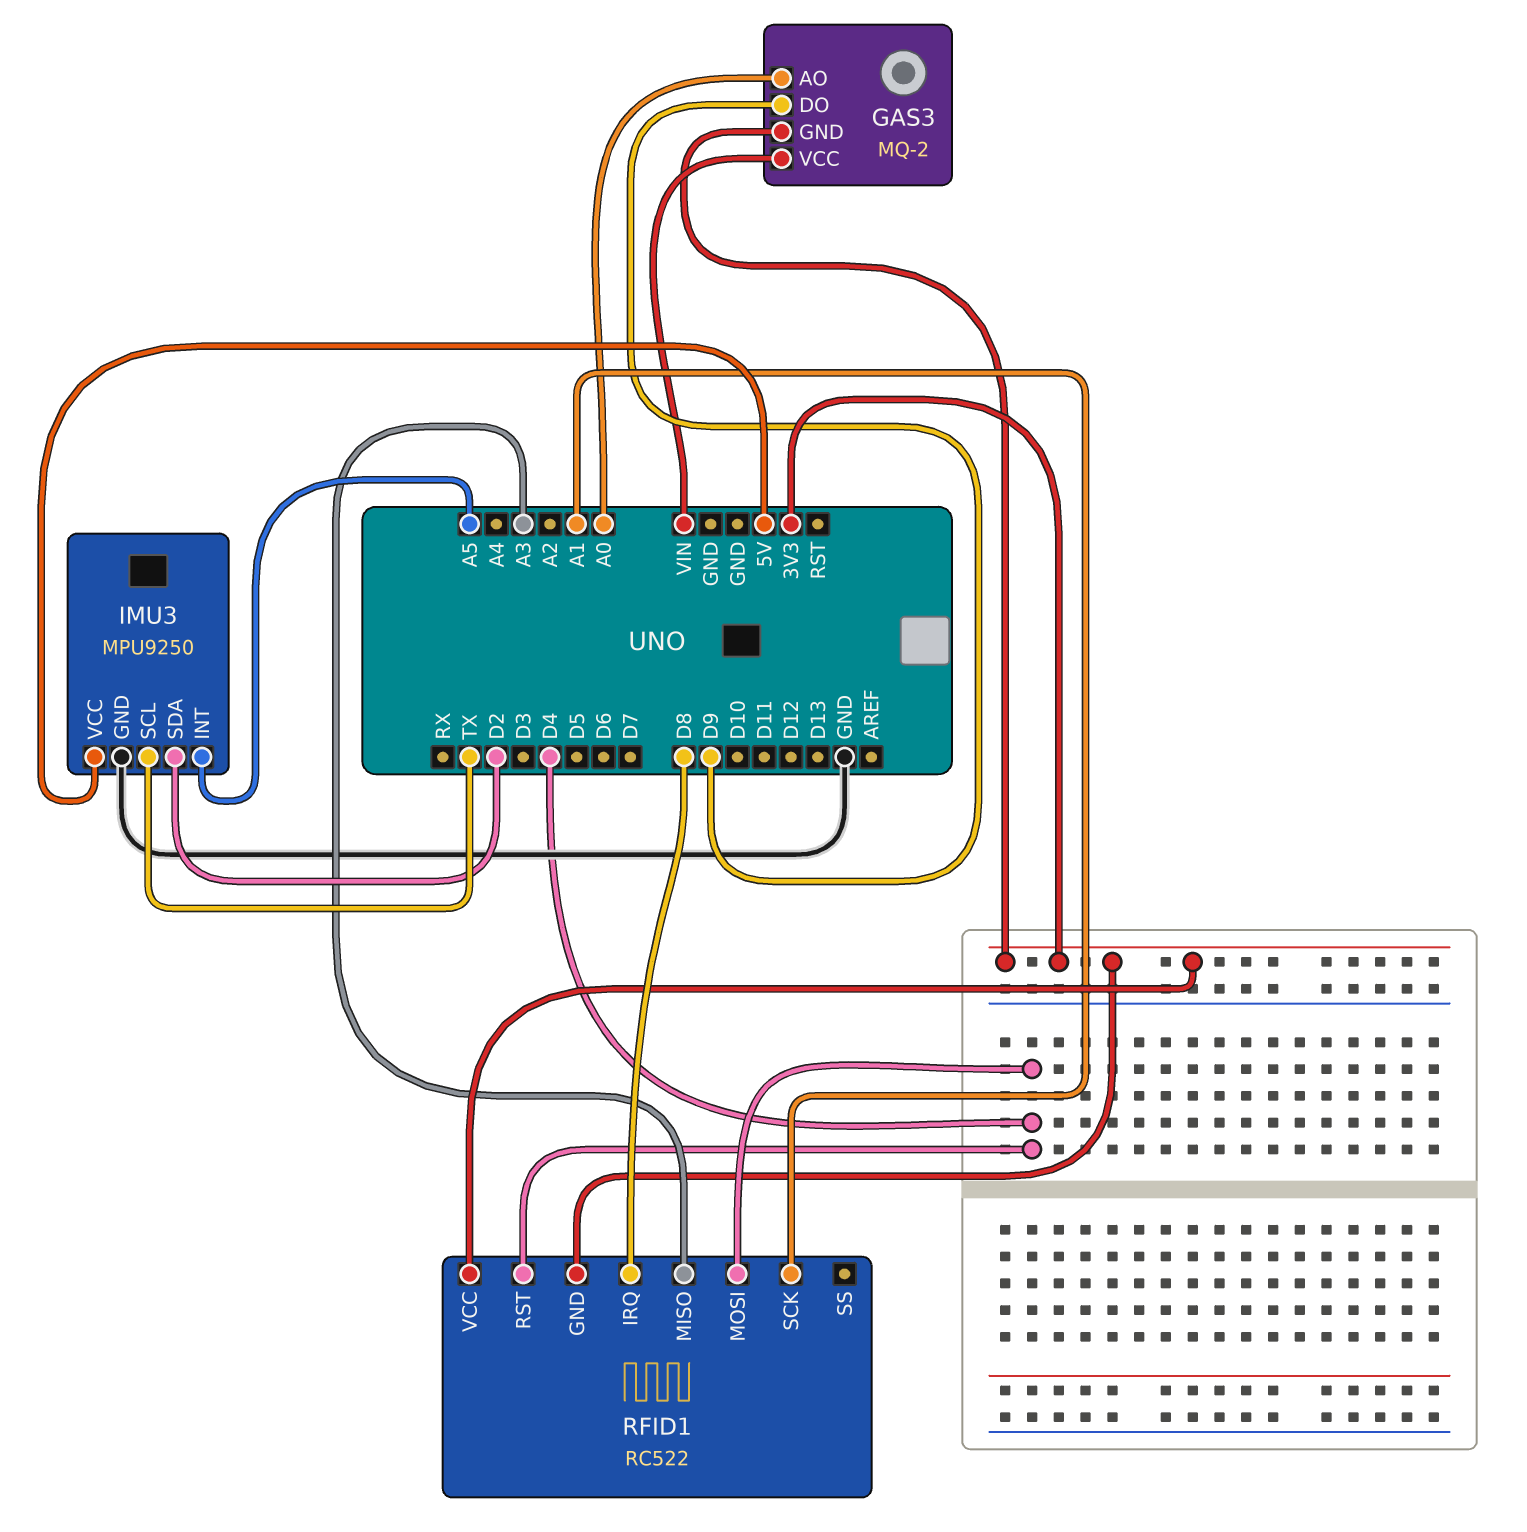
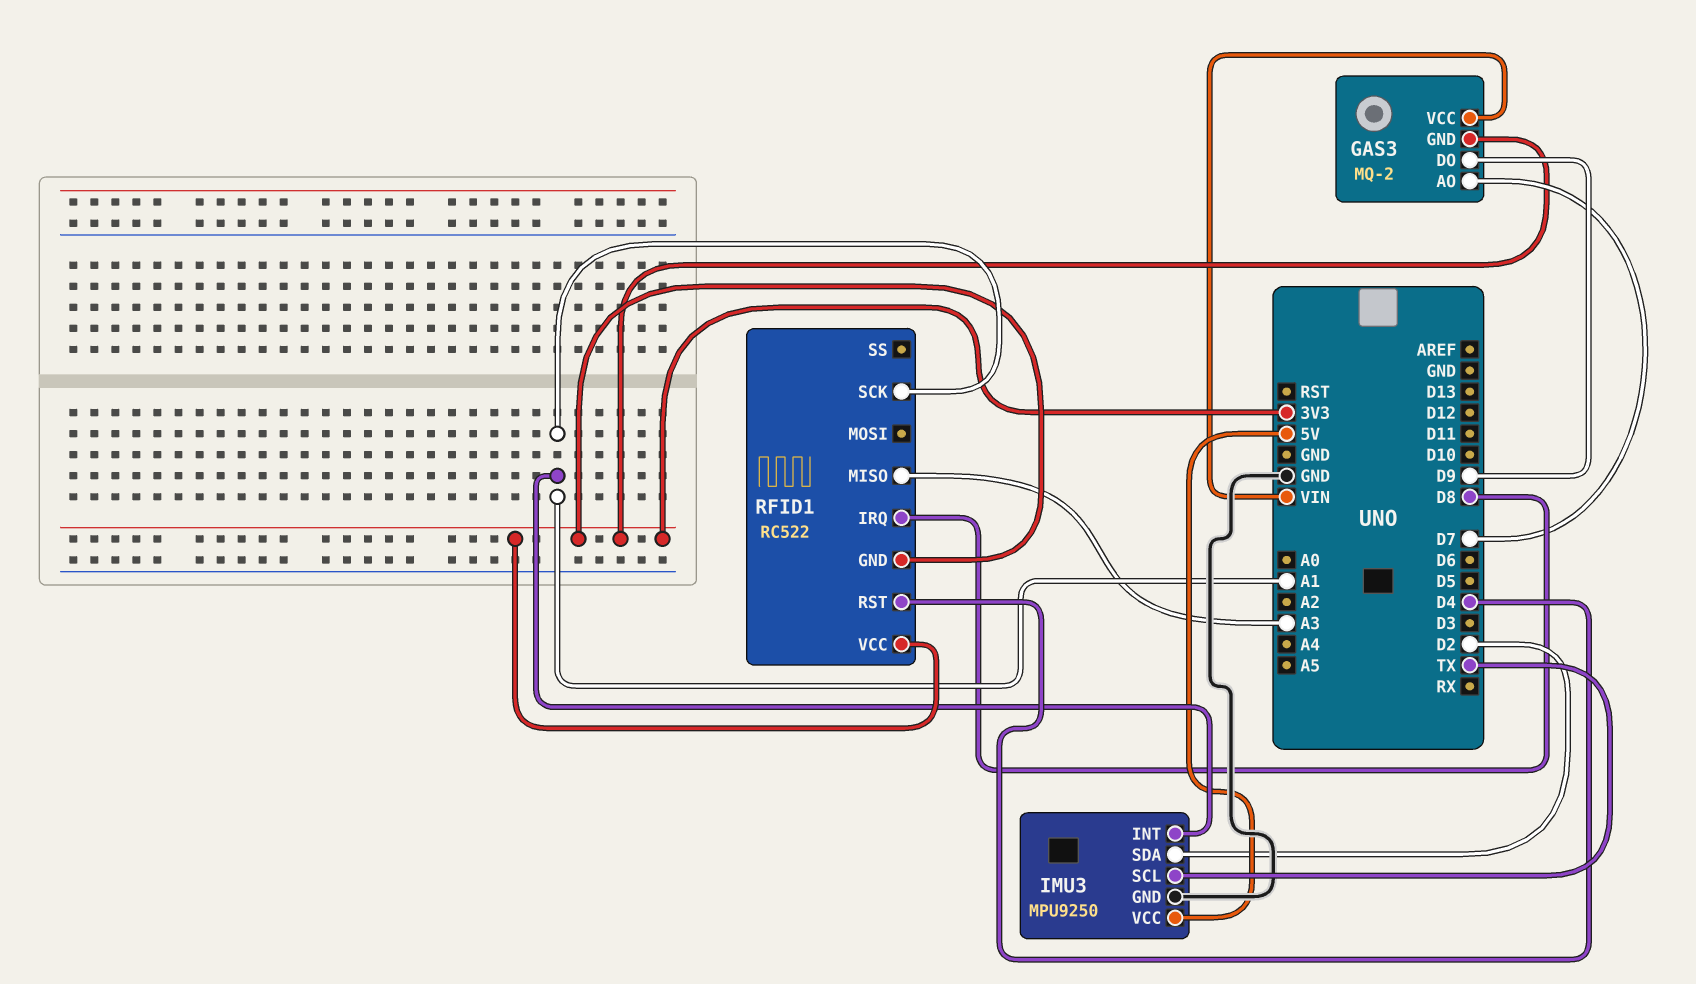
GAS3 pin AO: A0 -> D7
IMU3 pin INT: A5 -> A1
RFID1 pin MOSI: D4 -> none

